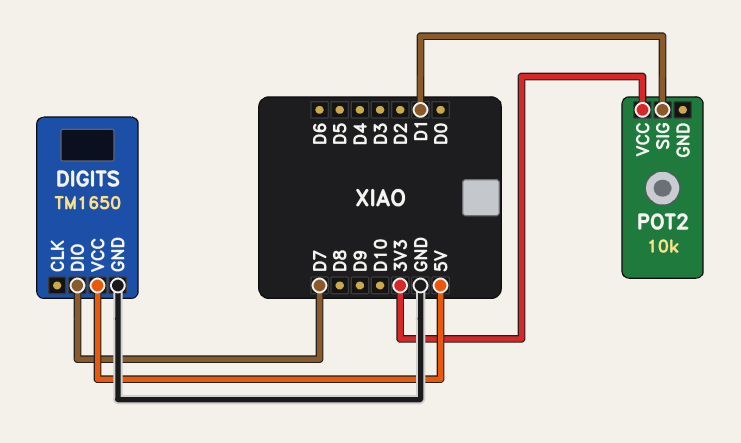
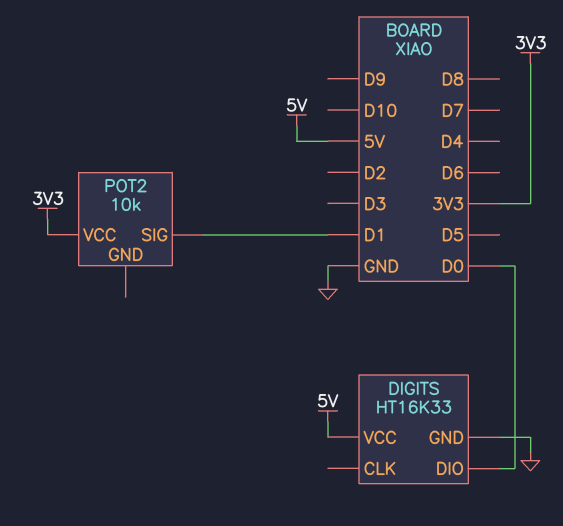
DIGITS: TM1650 -> HT16K33
DIGITS pin DIO: D7 -> D0

